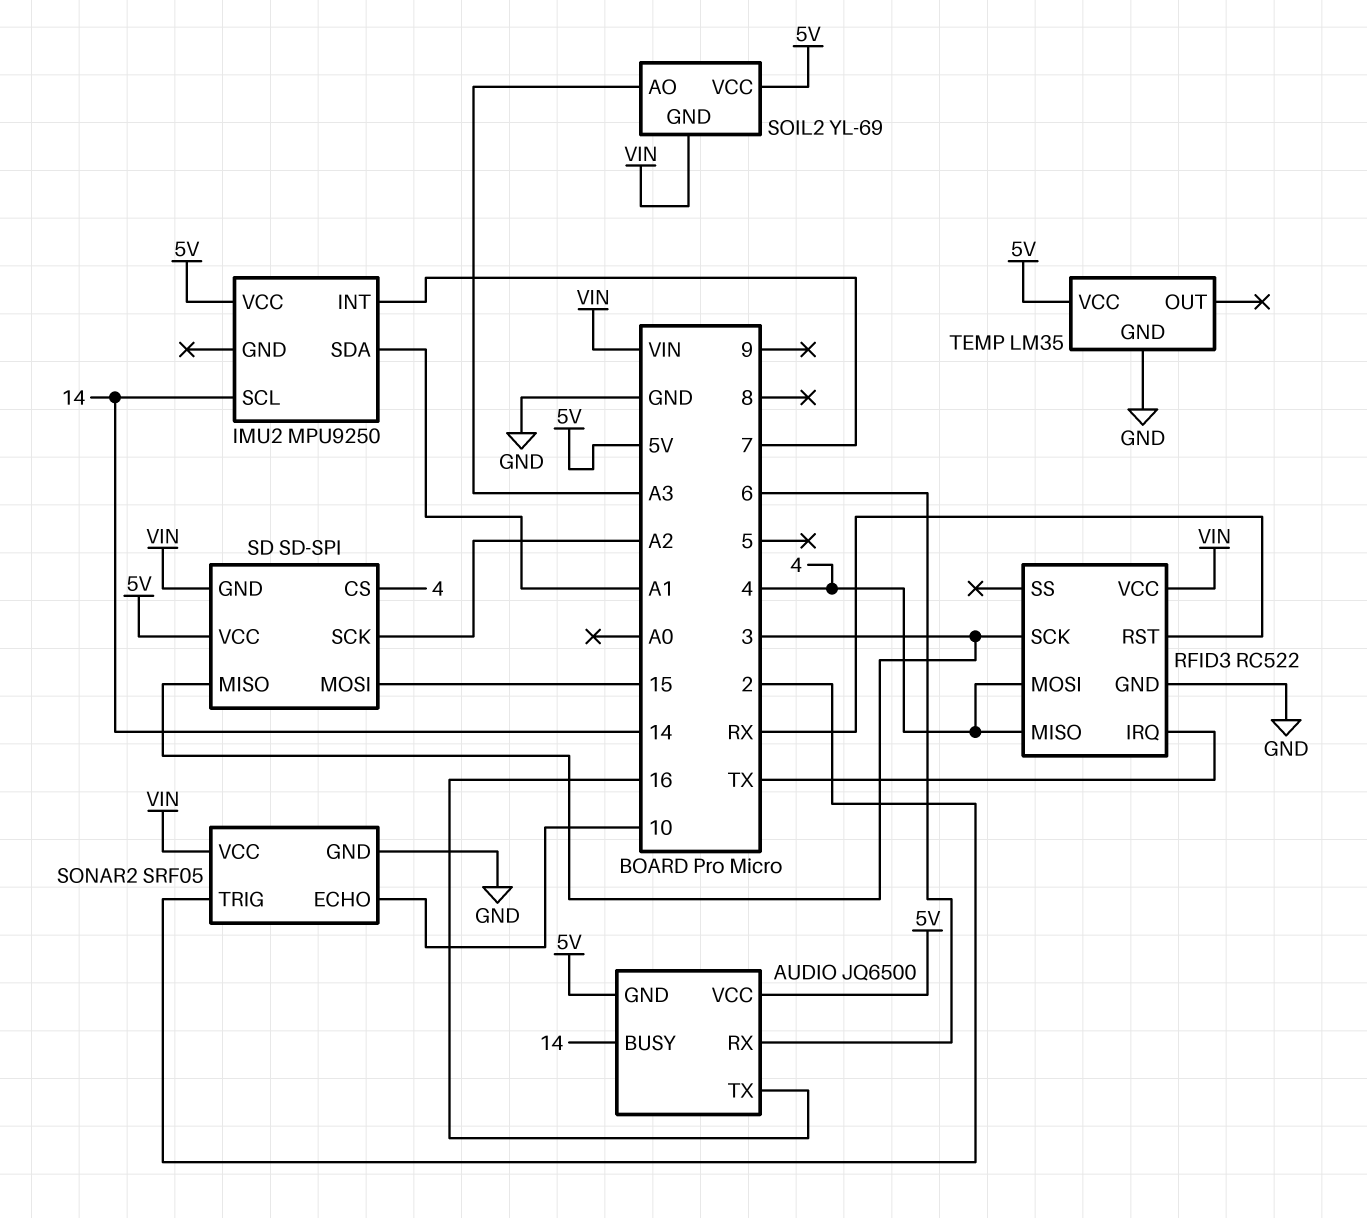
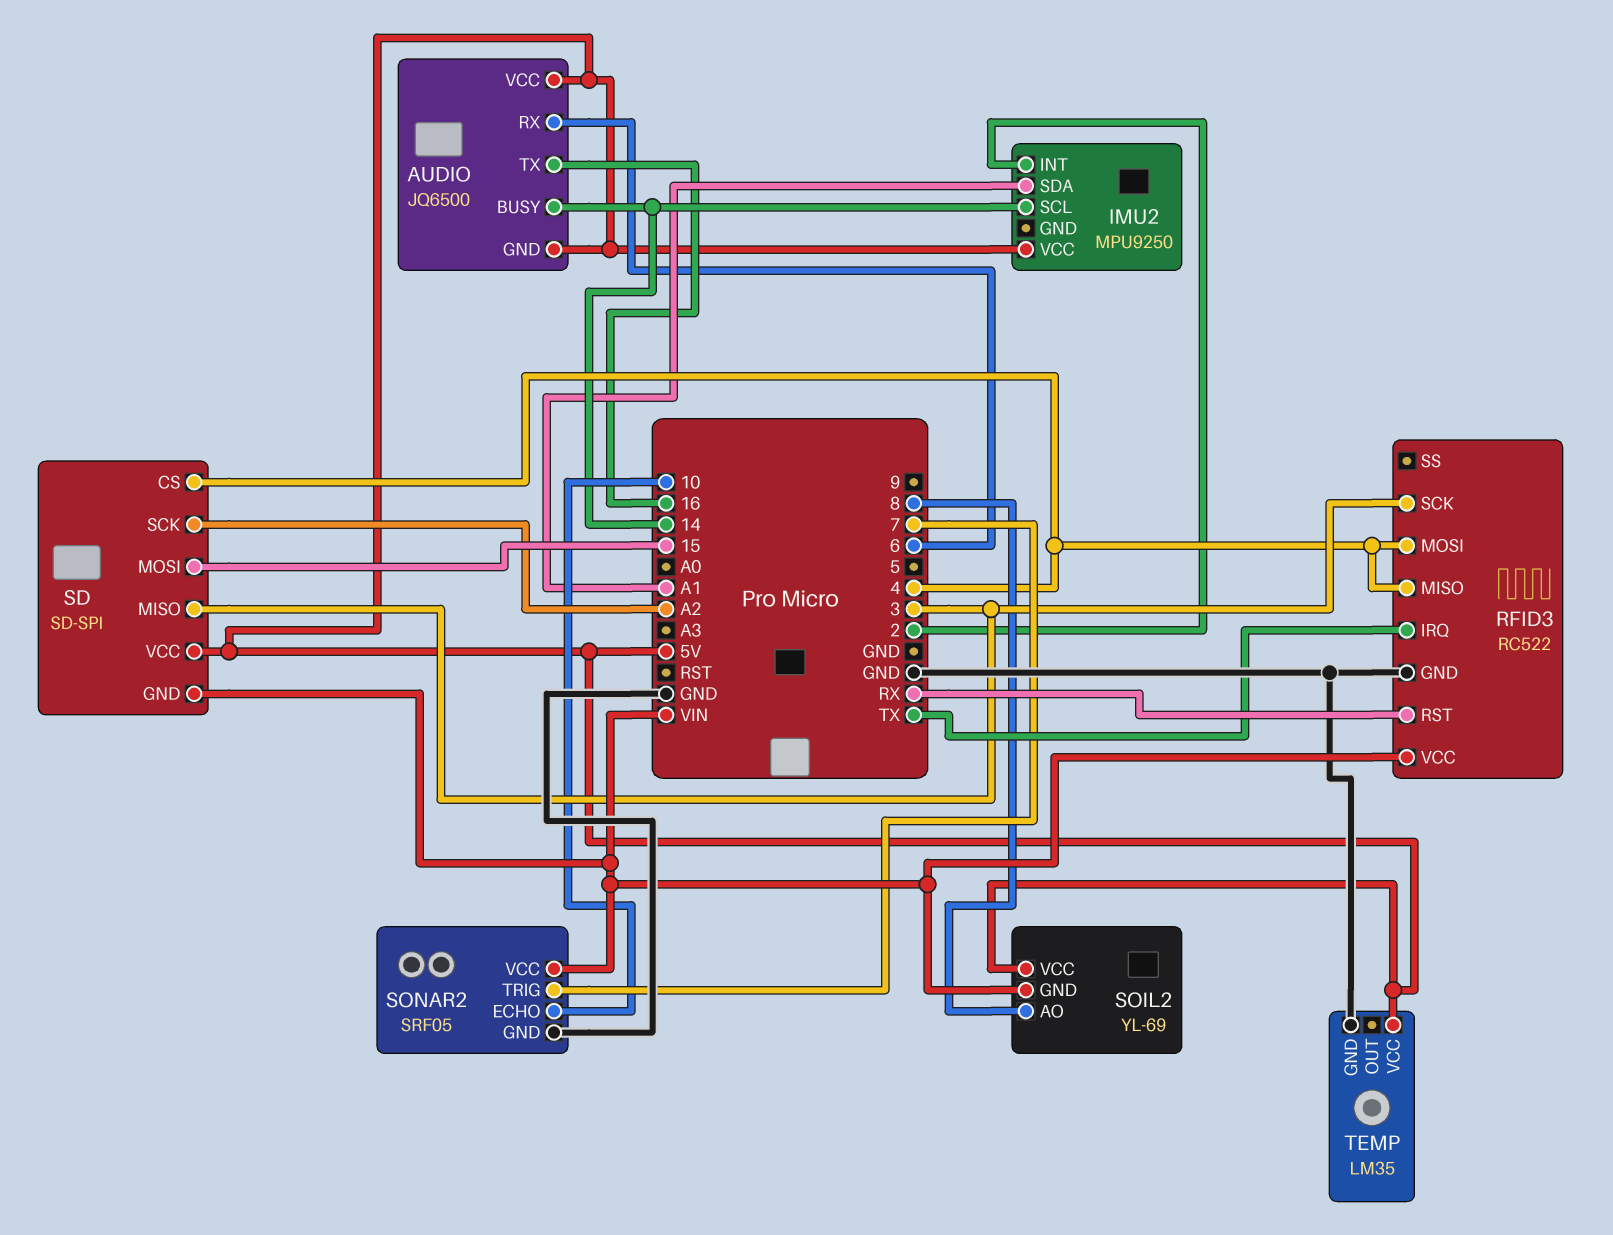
IMU2 pin INT: 7 -> 2
SOIL2 pin AO: A3 -> 8
SONAR2 pin TRIG: 2 -> 7

